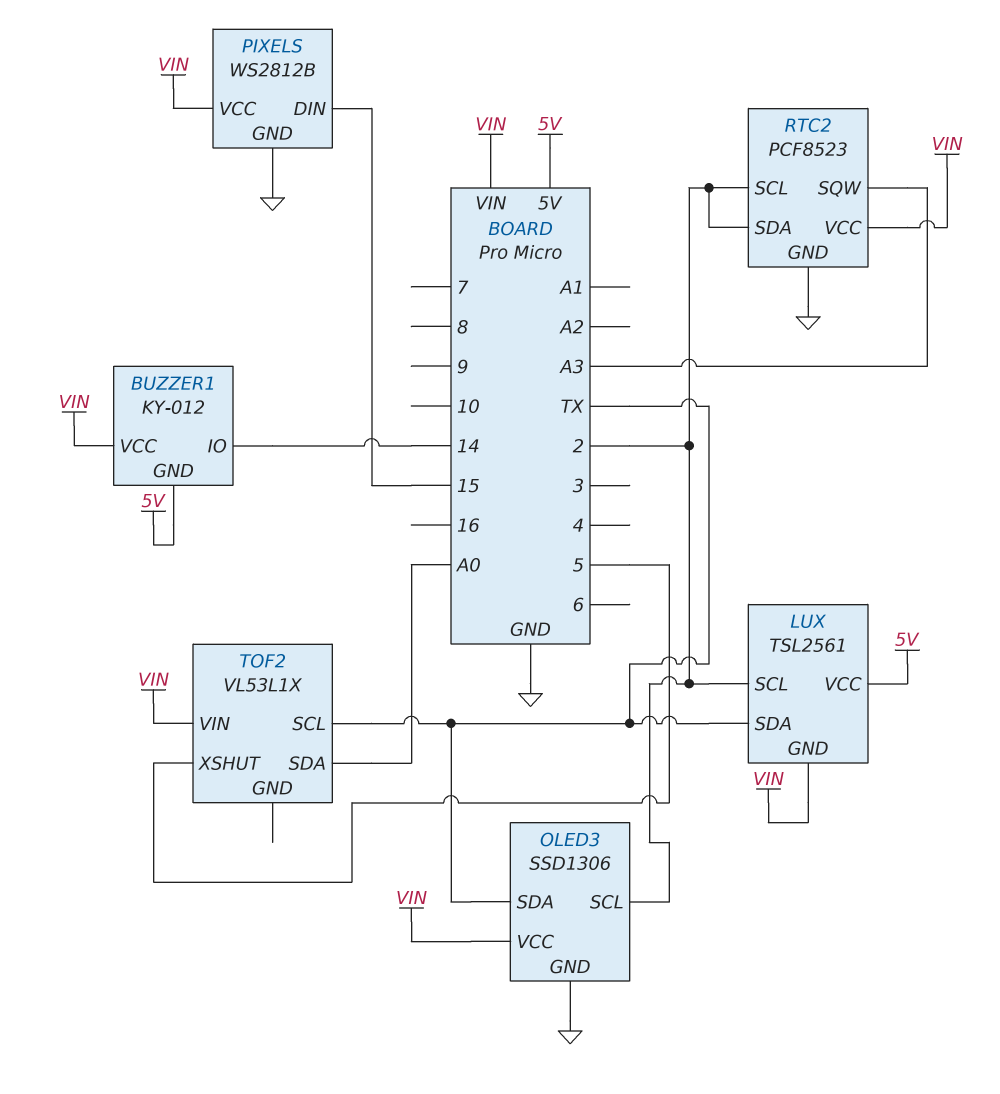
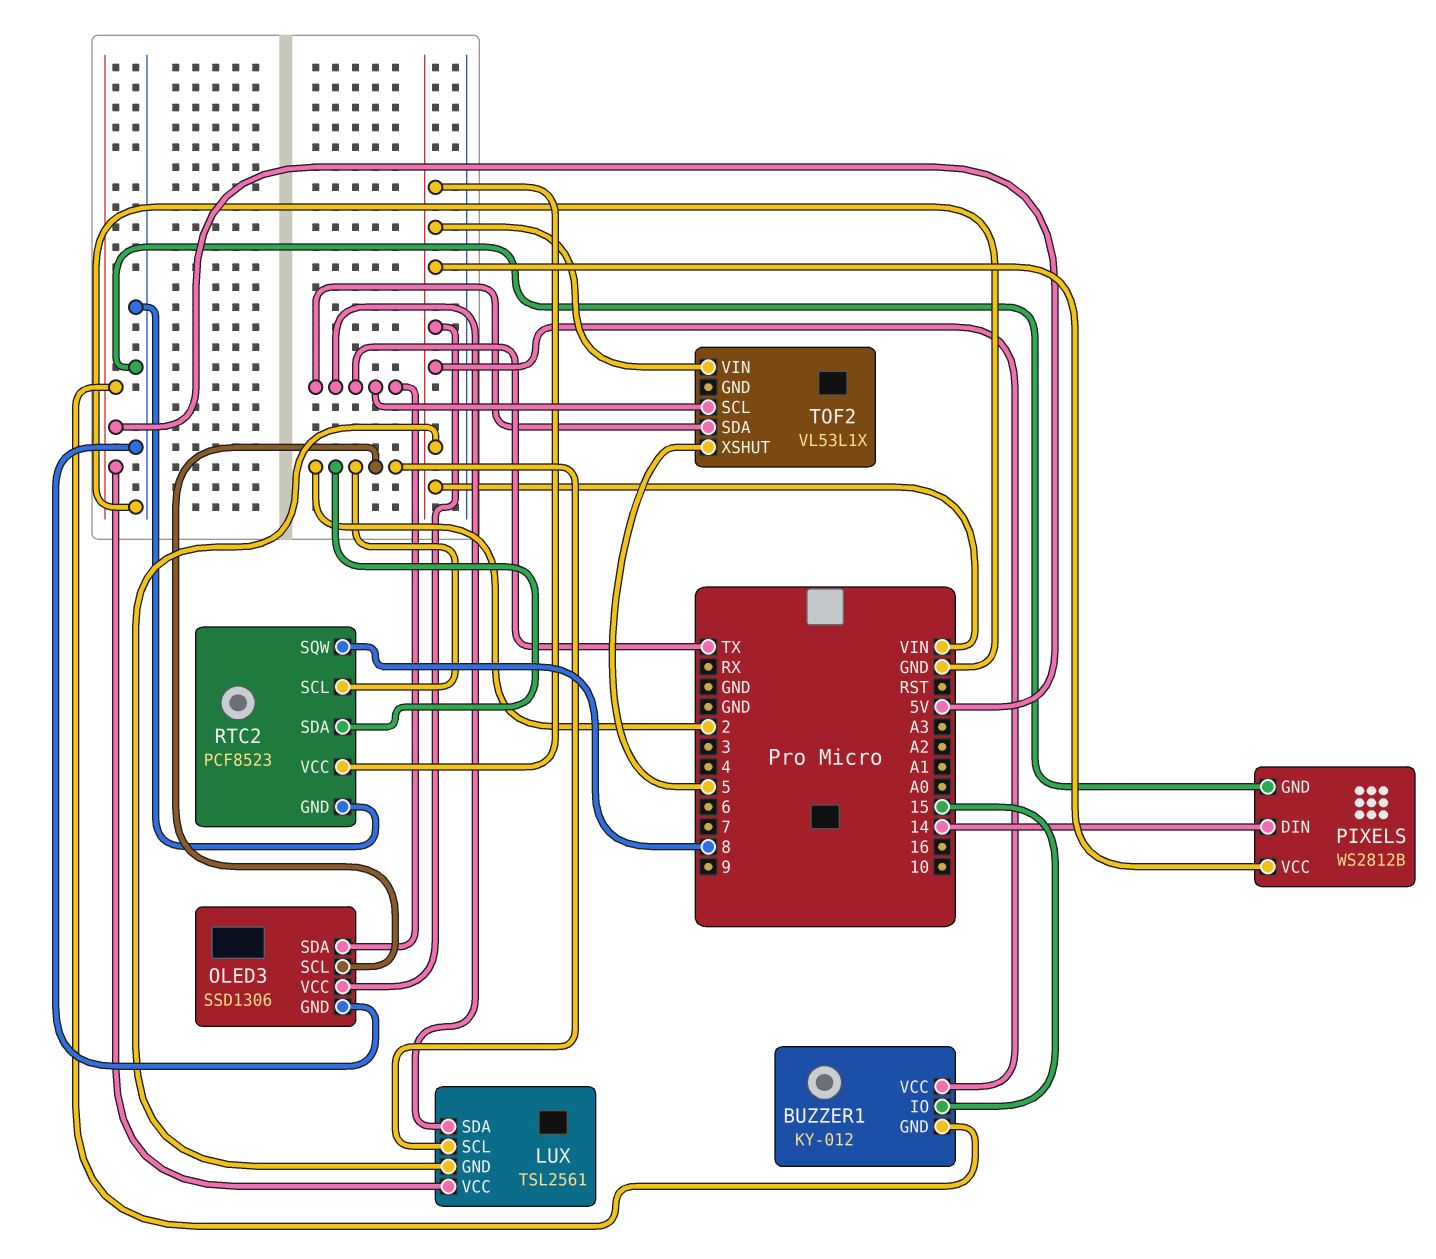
BUZZER1 pin IO: 14 -> 15
PIXELS pin DIN: 15 -> 14
RTC2 pin SQW: A3 -> 8
TOF2 pin SDA: A0 -> TX

